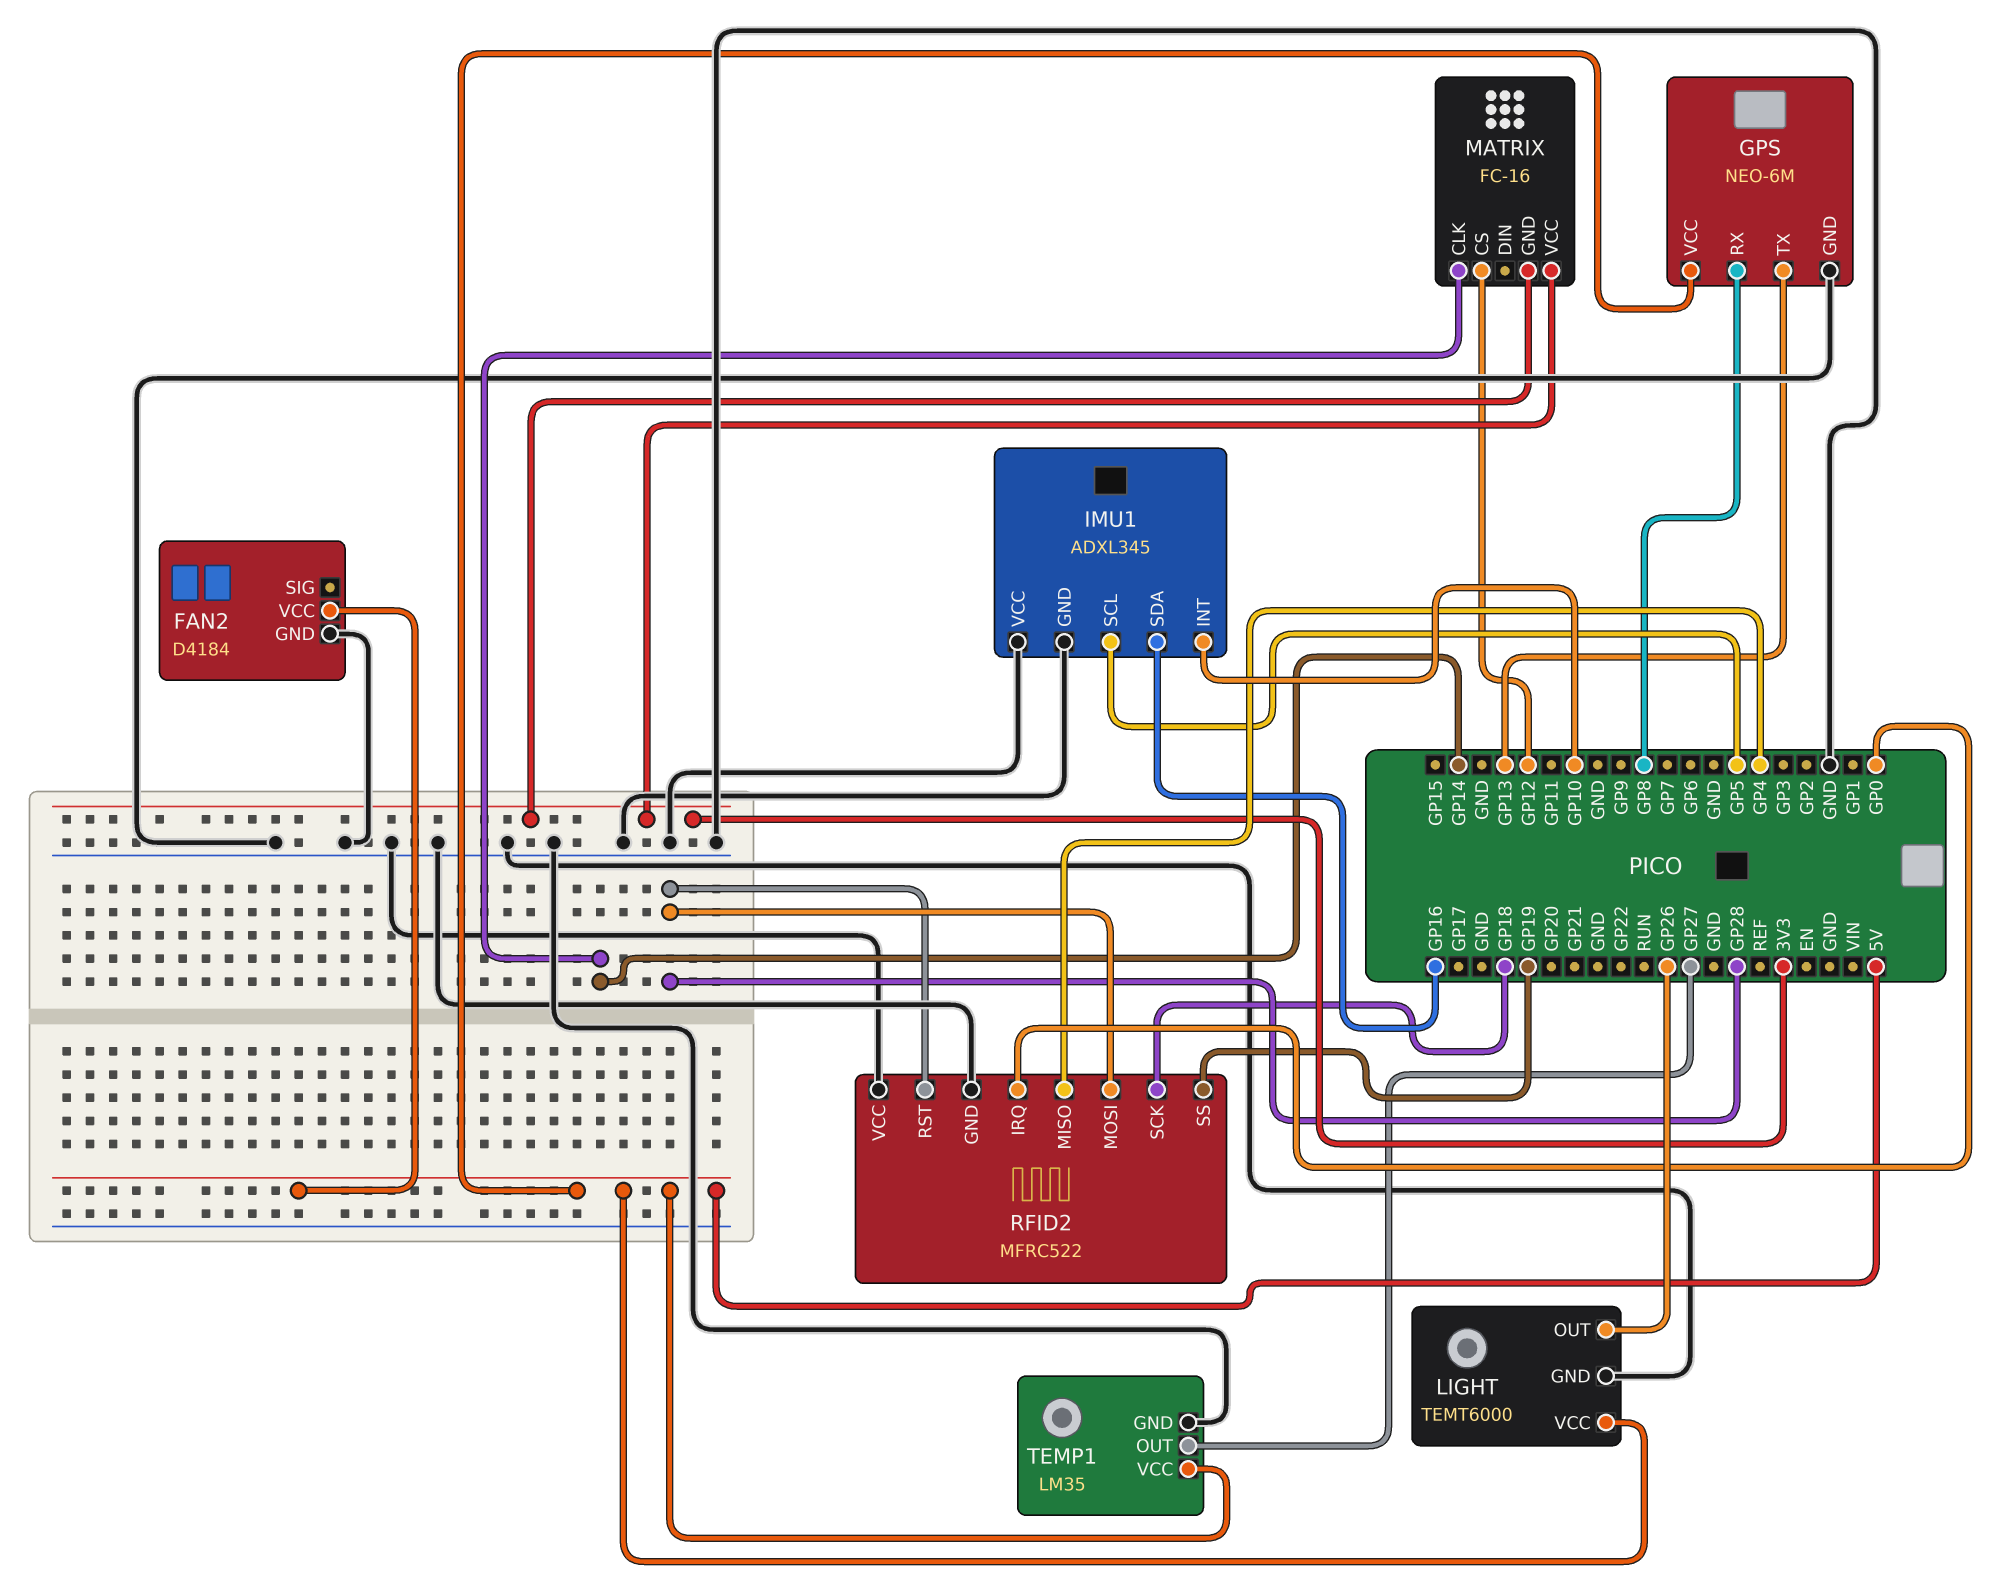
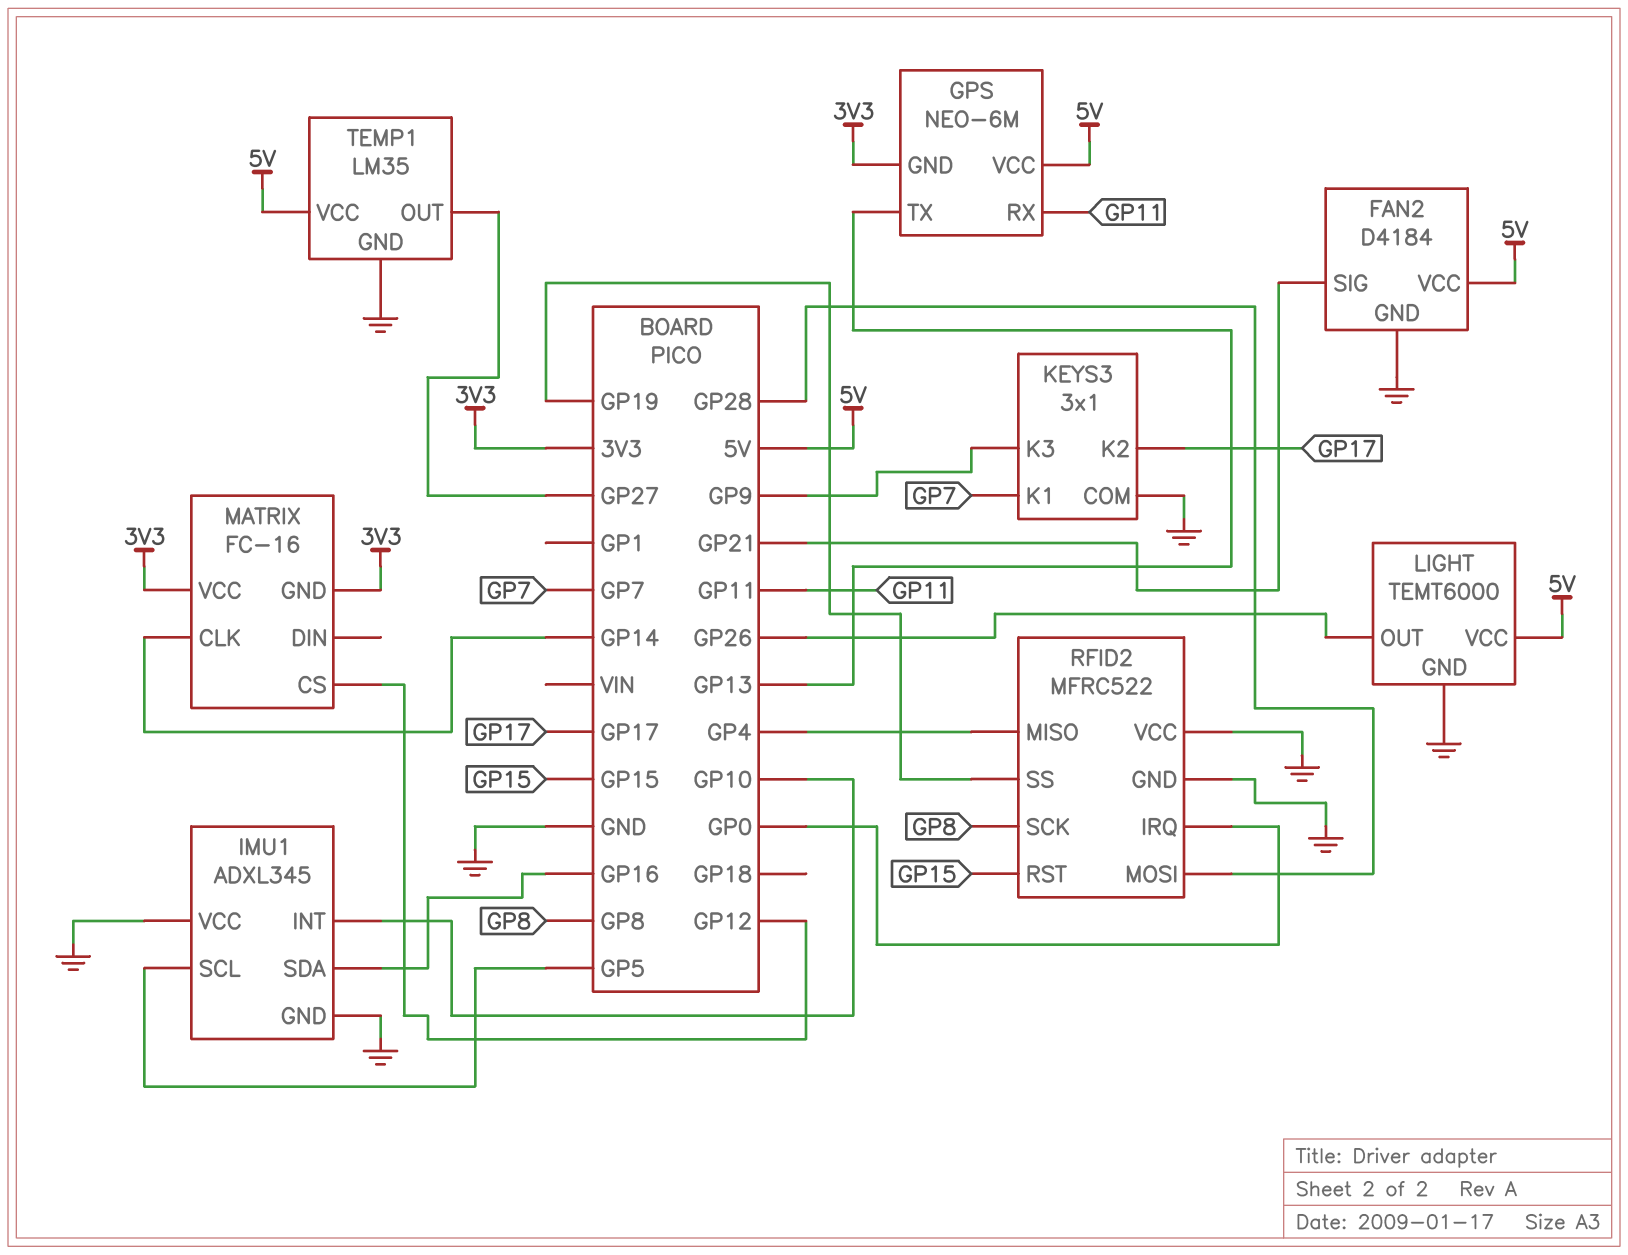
FAN2 pin SIG: none -> GP21
GPS pin GND: GND -> 3V3
GPS pin RX: GP8 -> GP11
KEYS3: none -> 3x1
KEYS3 pin COM: none -> GND
KEYS3 pin K1: none -> GP7
KEYS3 pin K2: none -> GP17
KEYS3 pin K3: none -> GP9
RFID2 pin RST: GP28 -> GP15
RFID2 pin SCK: GP18 -> GP8

